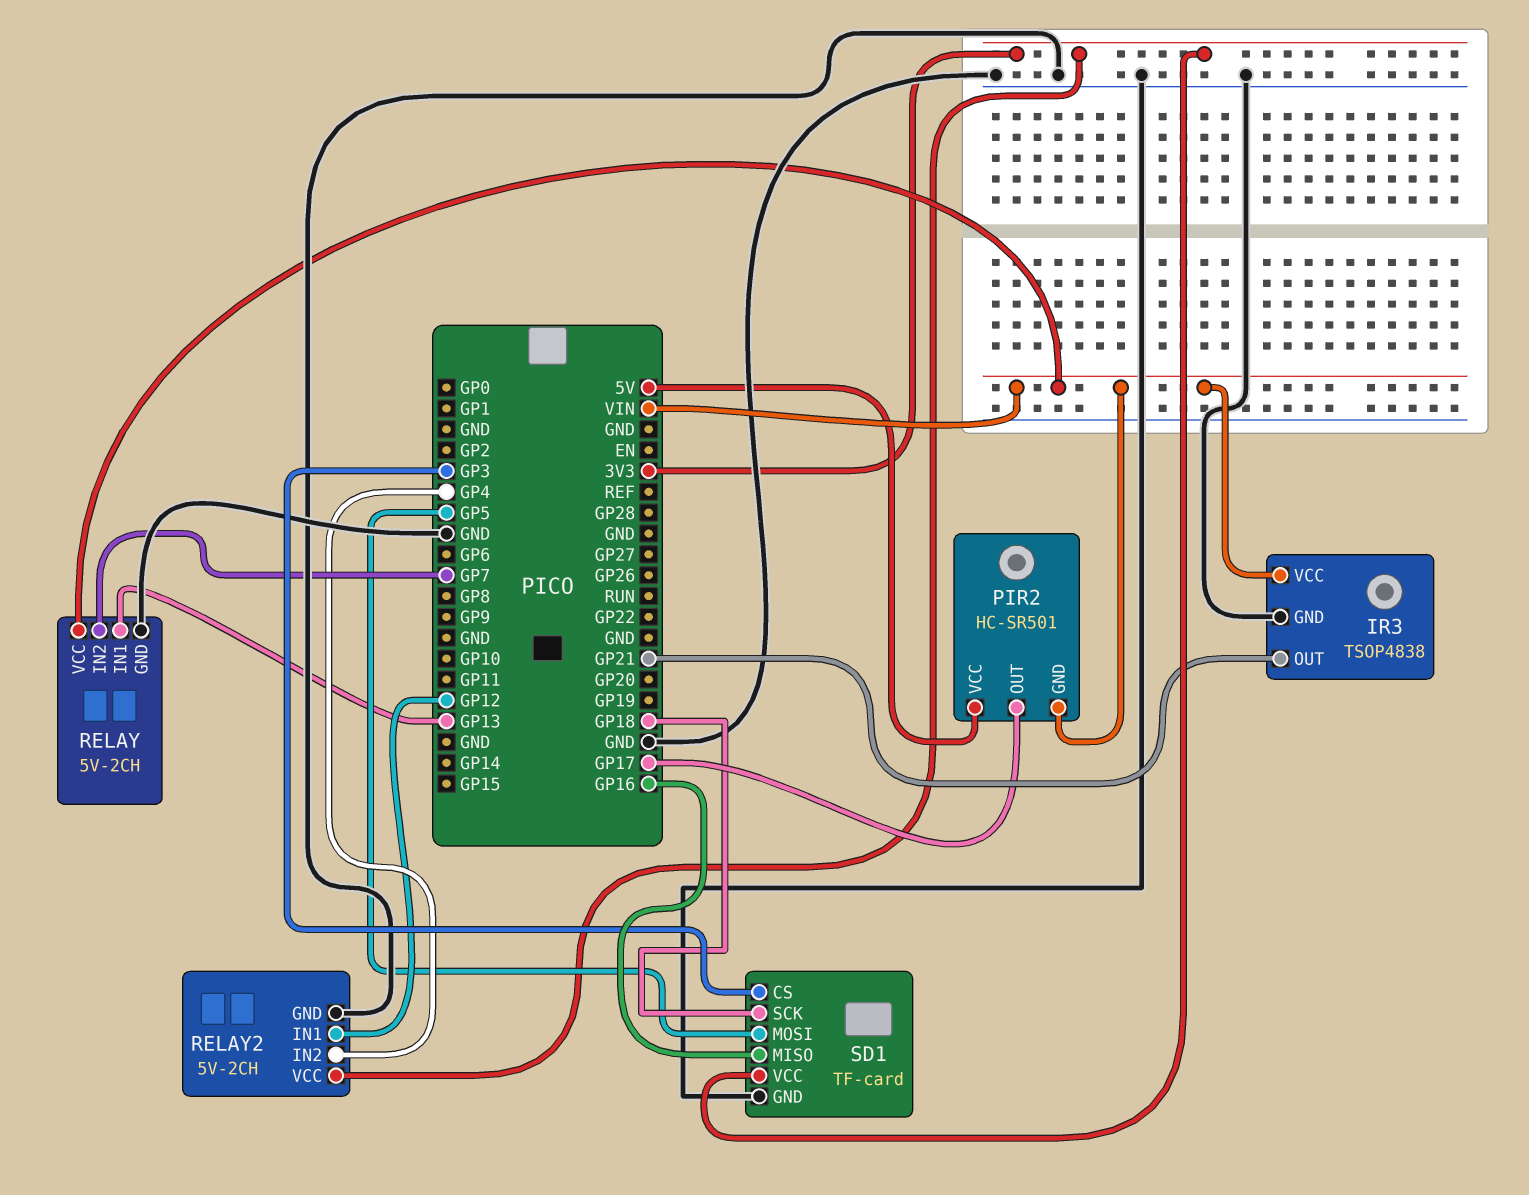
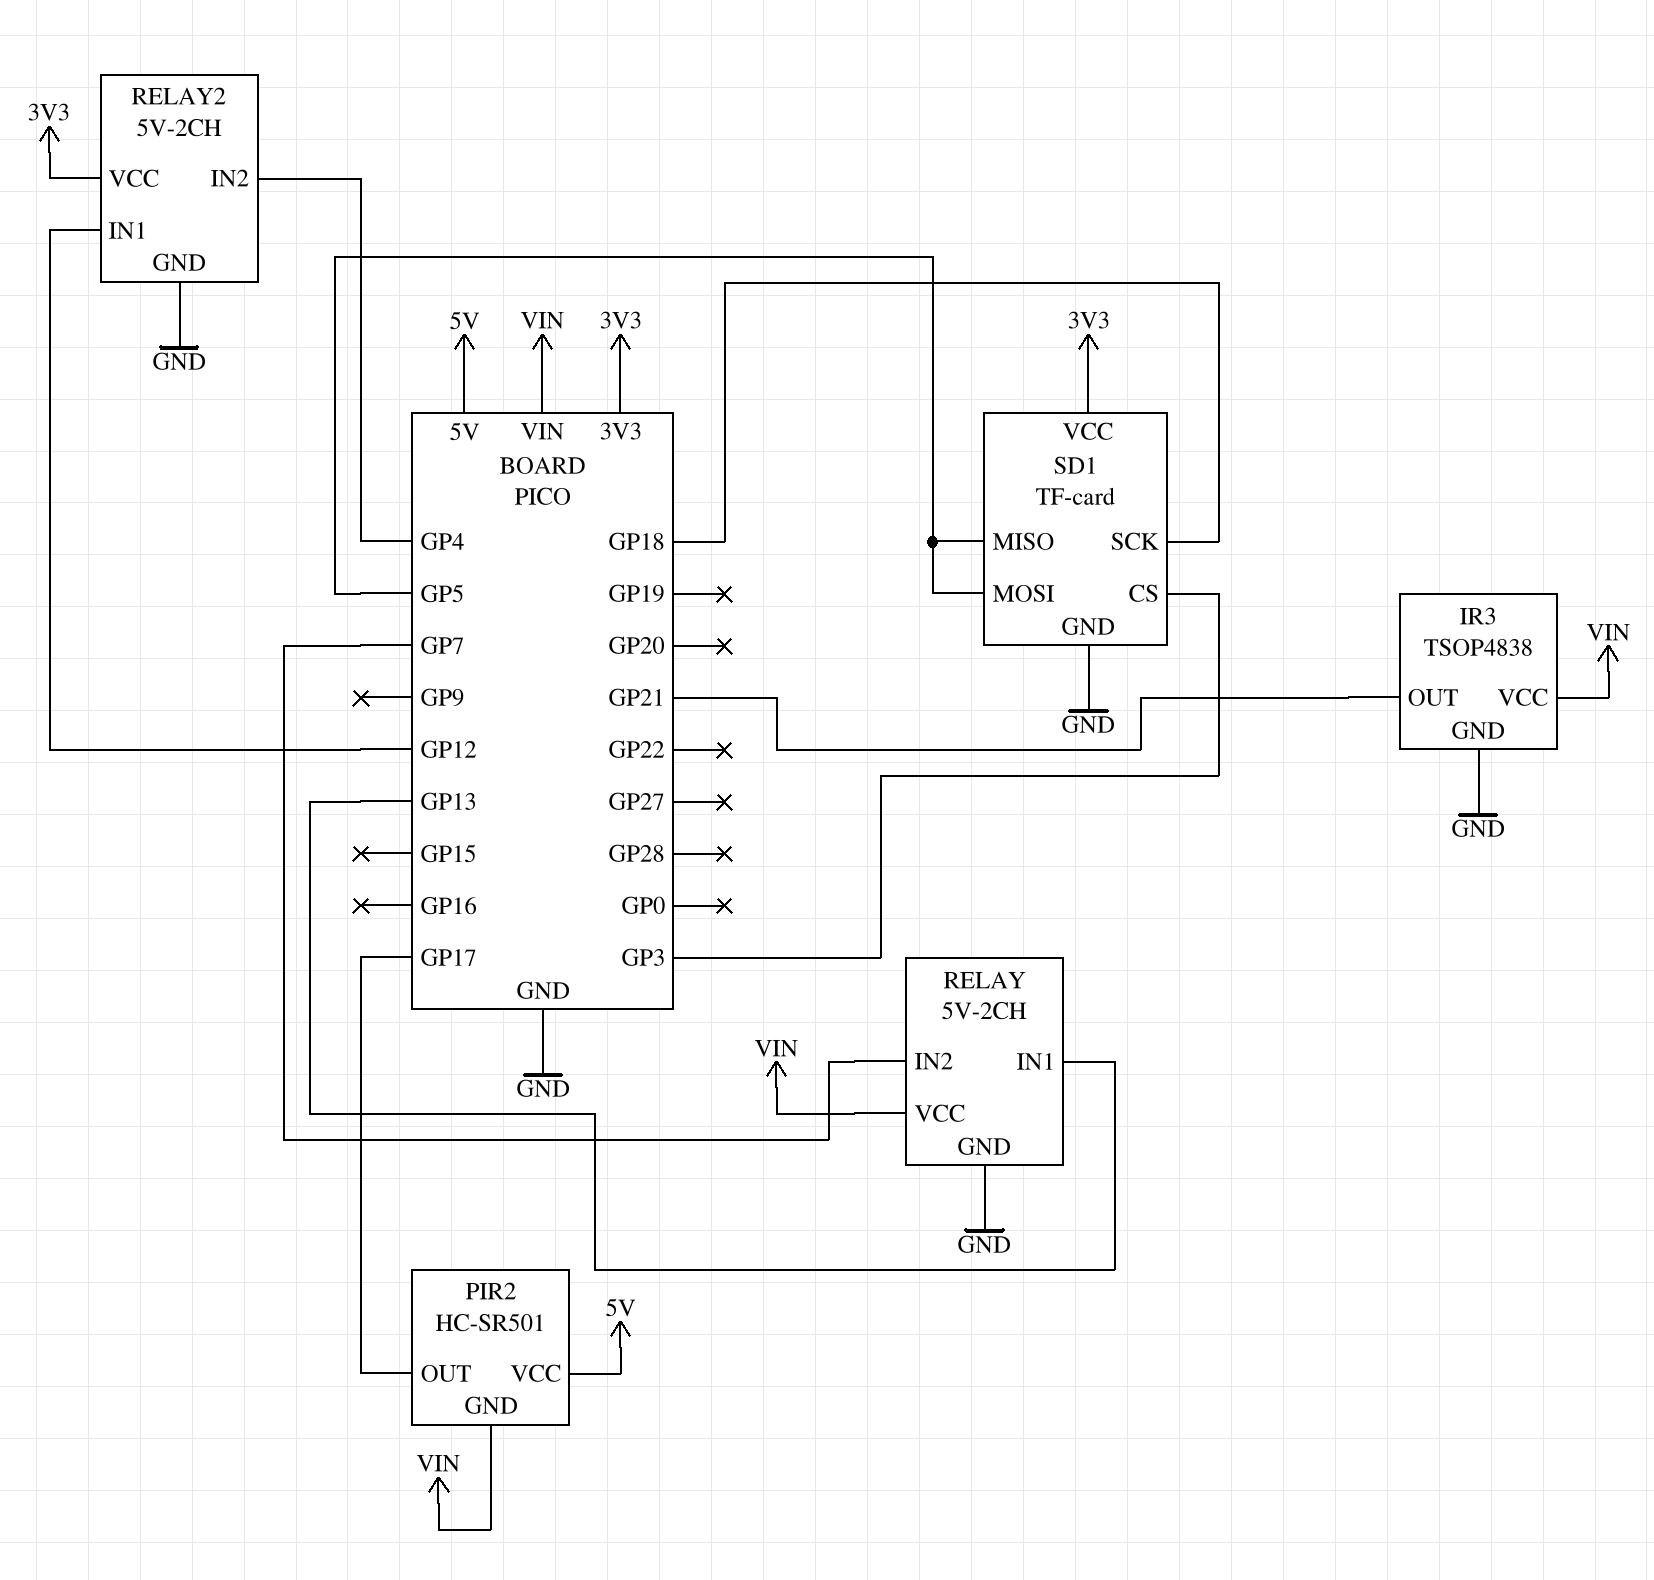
SD1 pin MISO: GP16 -> GP5

